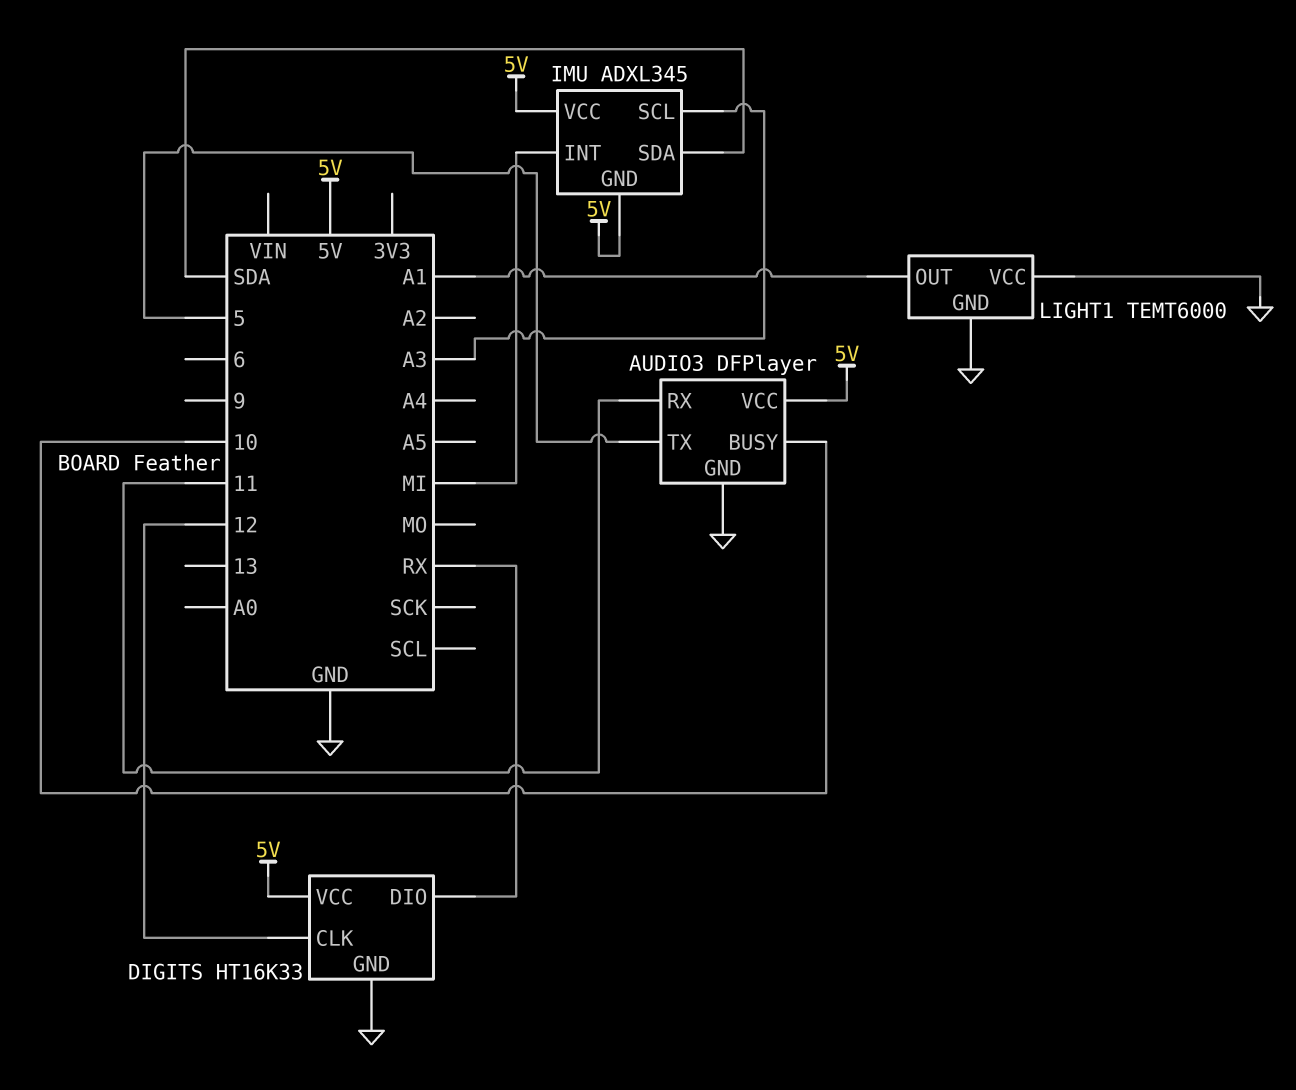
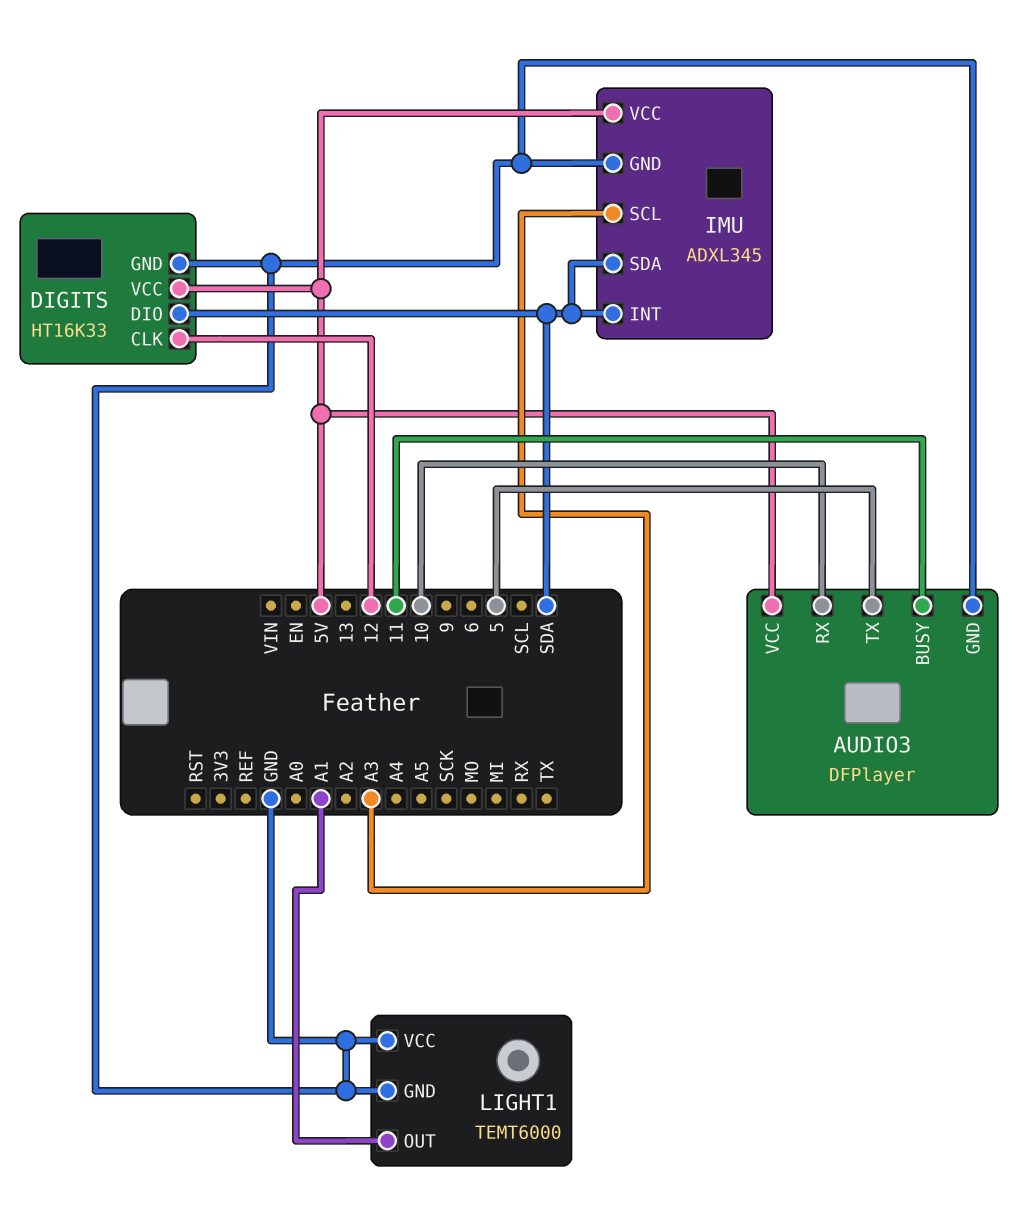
AUDIO3 pin BUSY: 10 -> 11
AUDIO3 pin RX: 11 -> 10
DIGITS pin DIO: RX -> SDA
IMU pin GND: 5V -> GND
IMU pin INT: MI -> SDA

